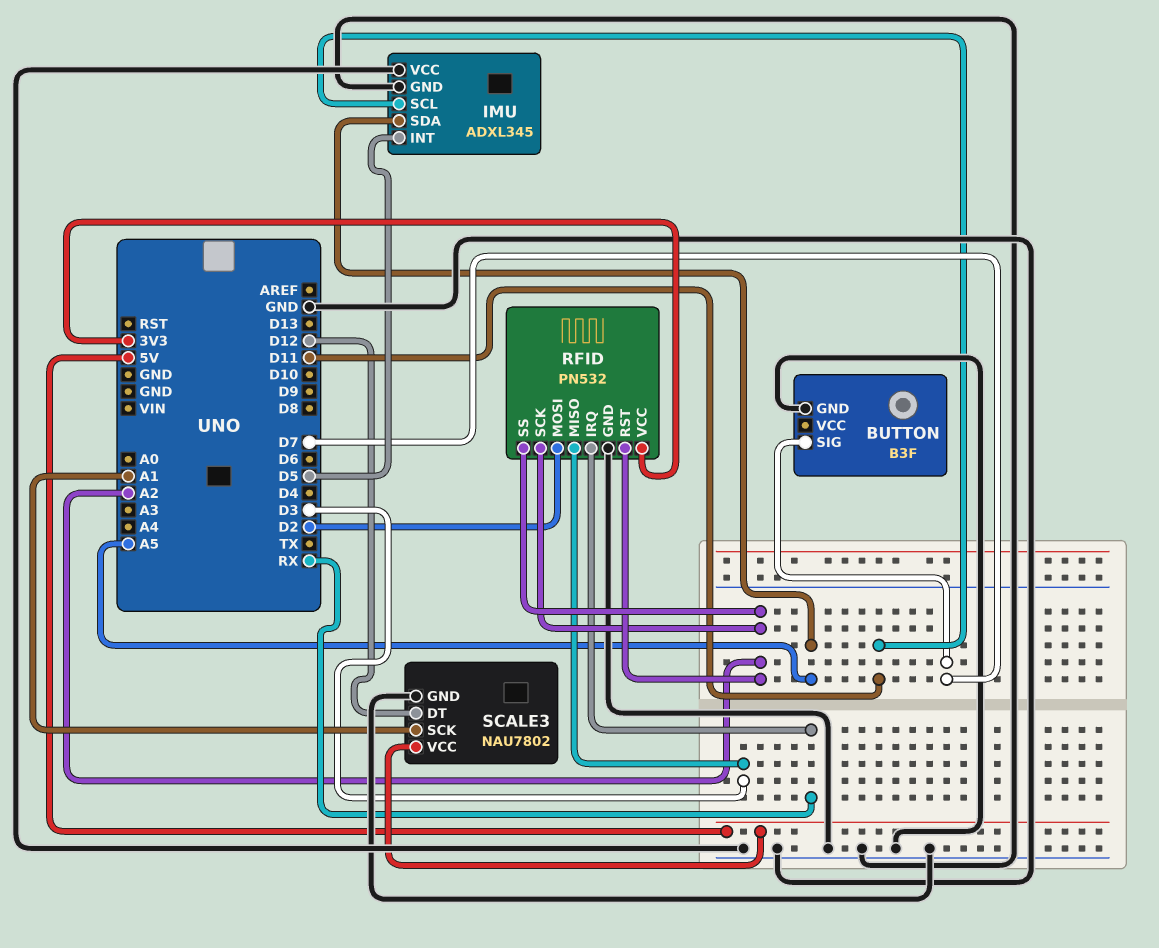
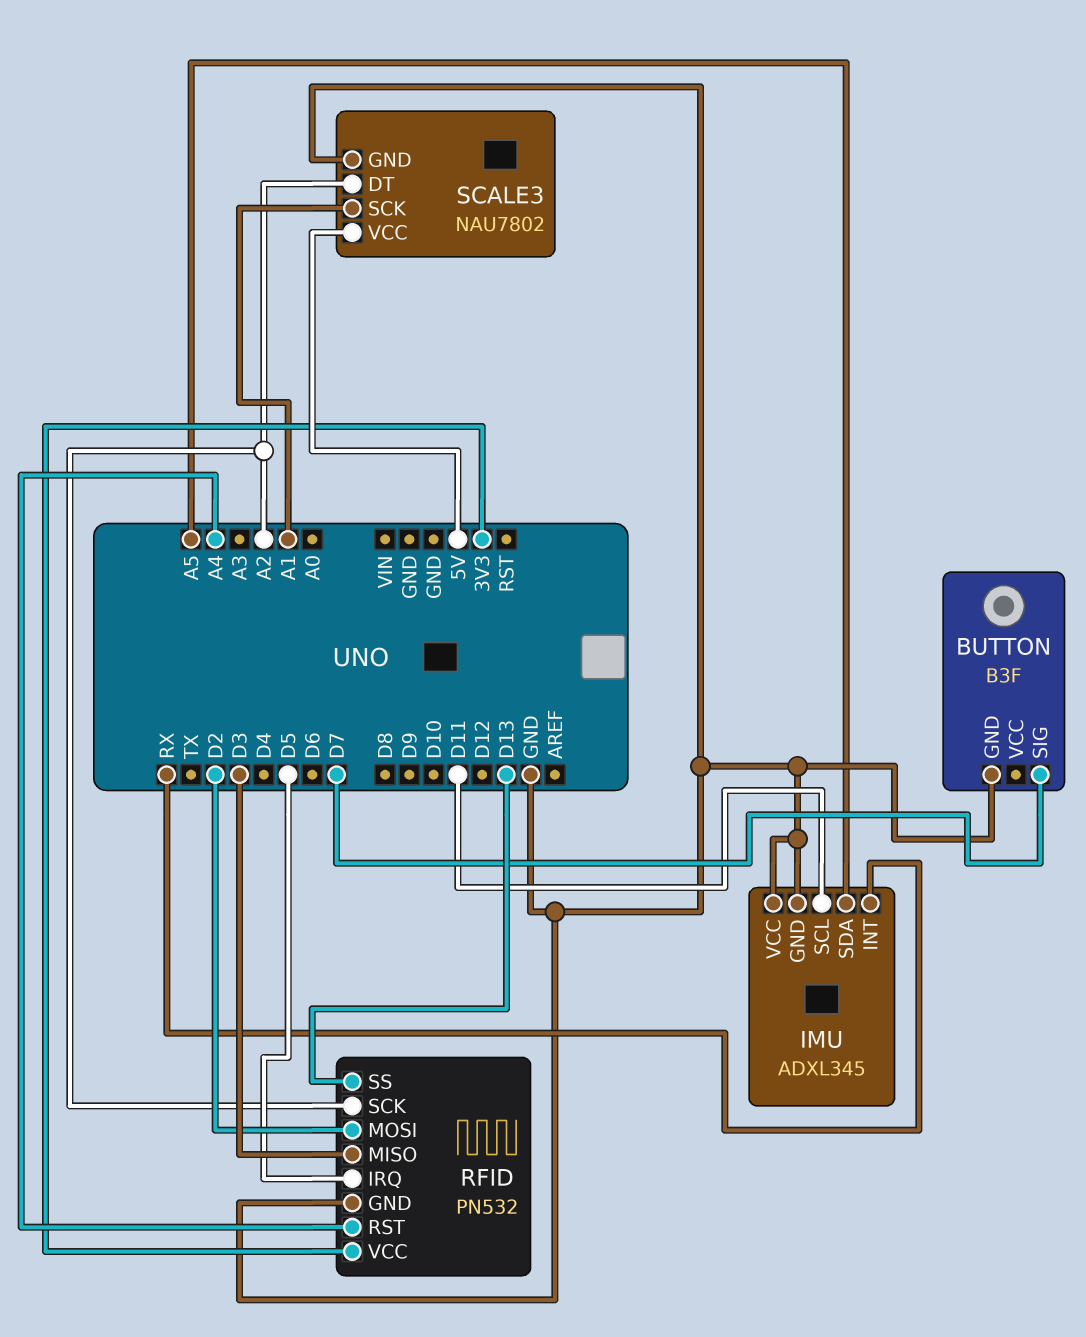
IMU pin INT: D5 -> RX
RFID pin IRQ: RX -> D5
RFID pin RST: A2 -> A4
RFID pin SS: A2 -> D13
SCALE3 pin DT: D12 -> A2

